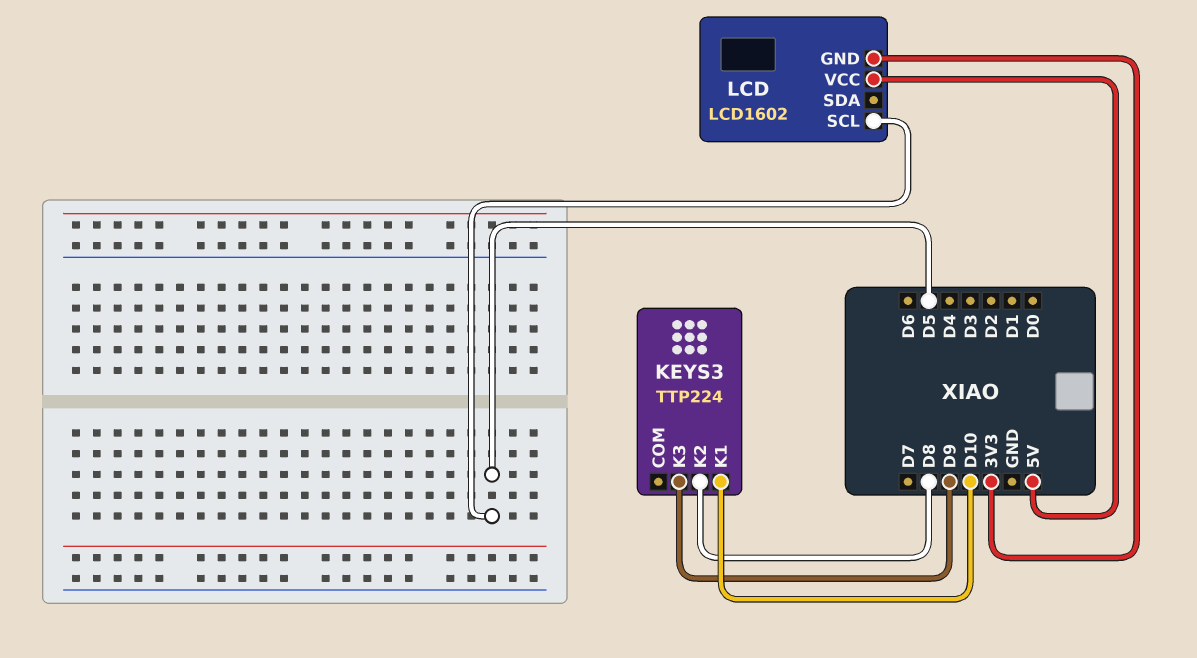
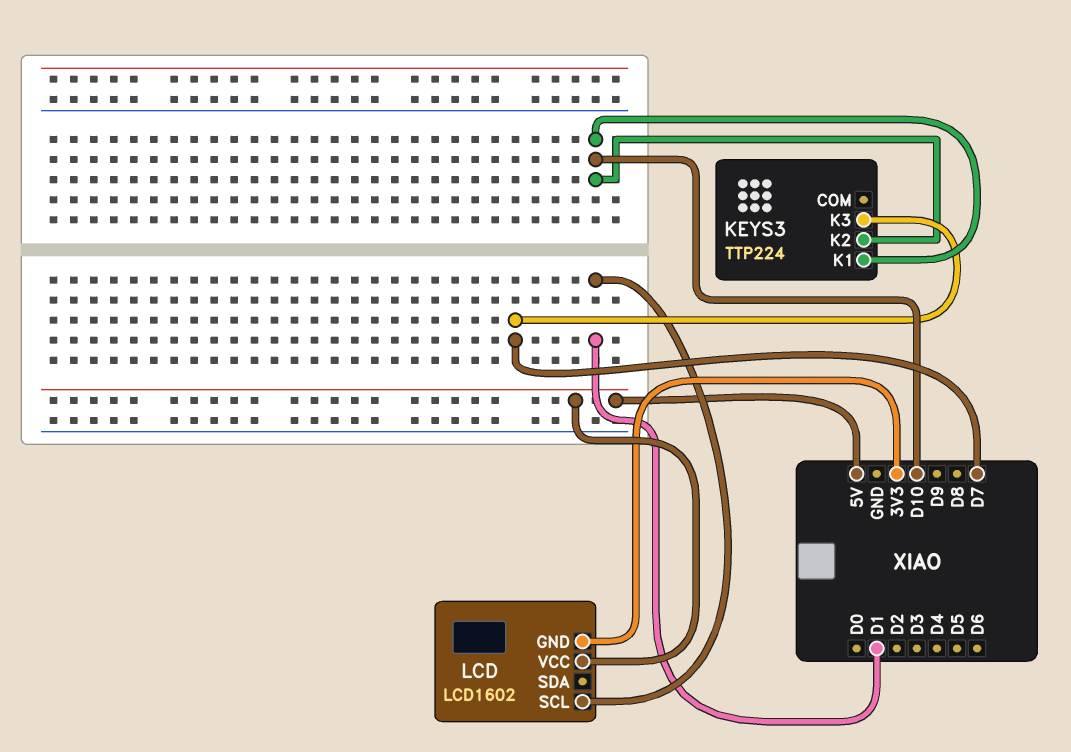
KEYS3 pin K2: D8 -> D10
KEYS3 pin K3: D9 -> D7
LCD pin SCL: D5 -> D1

